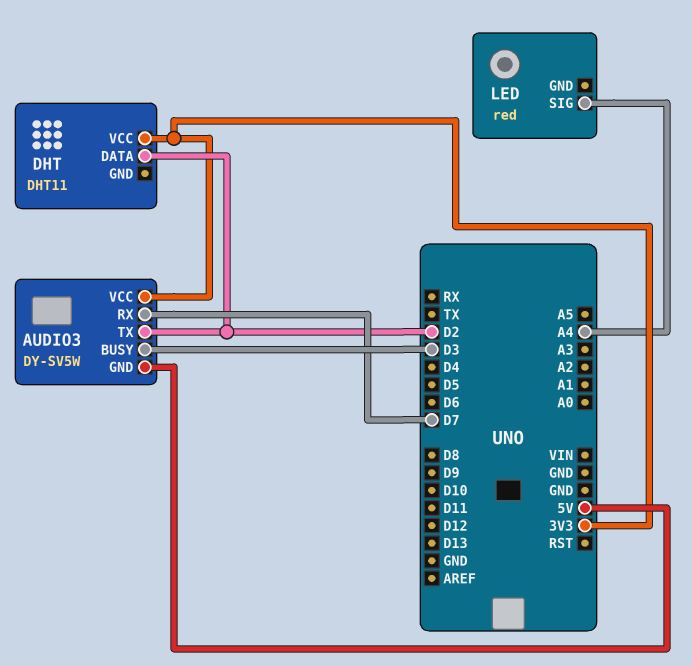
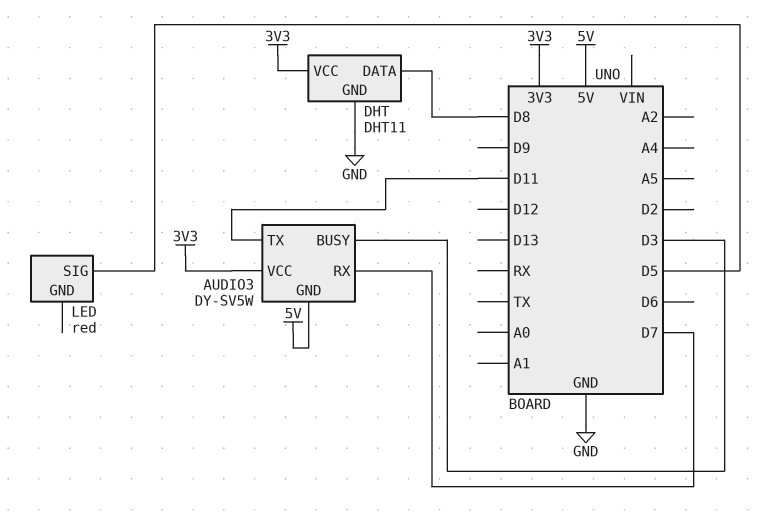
AUDIO3 pin TX: D2 -> D11
DHT pin DATA: D2 -> D8
DHT pin GND: none -> GND
LED pin SIG: A4 -> D5

